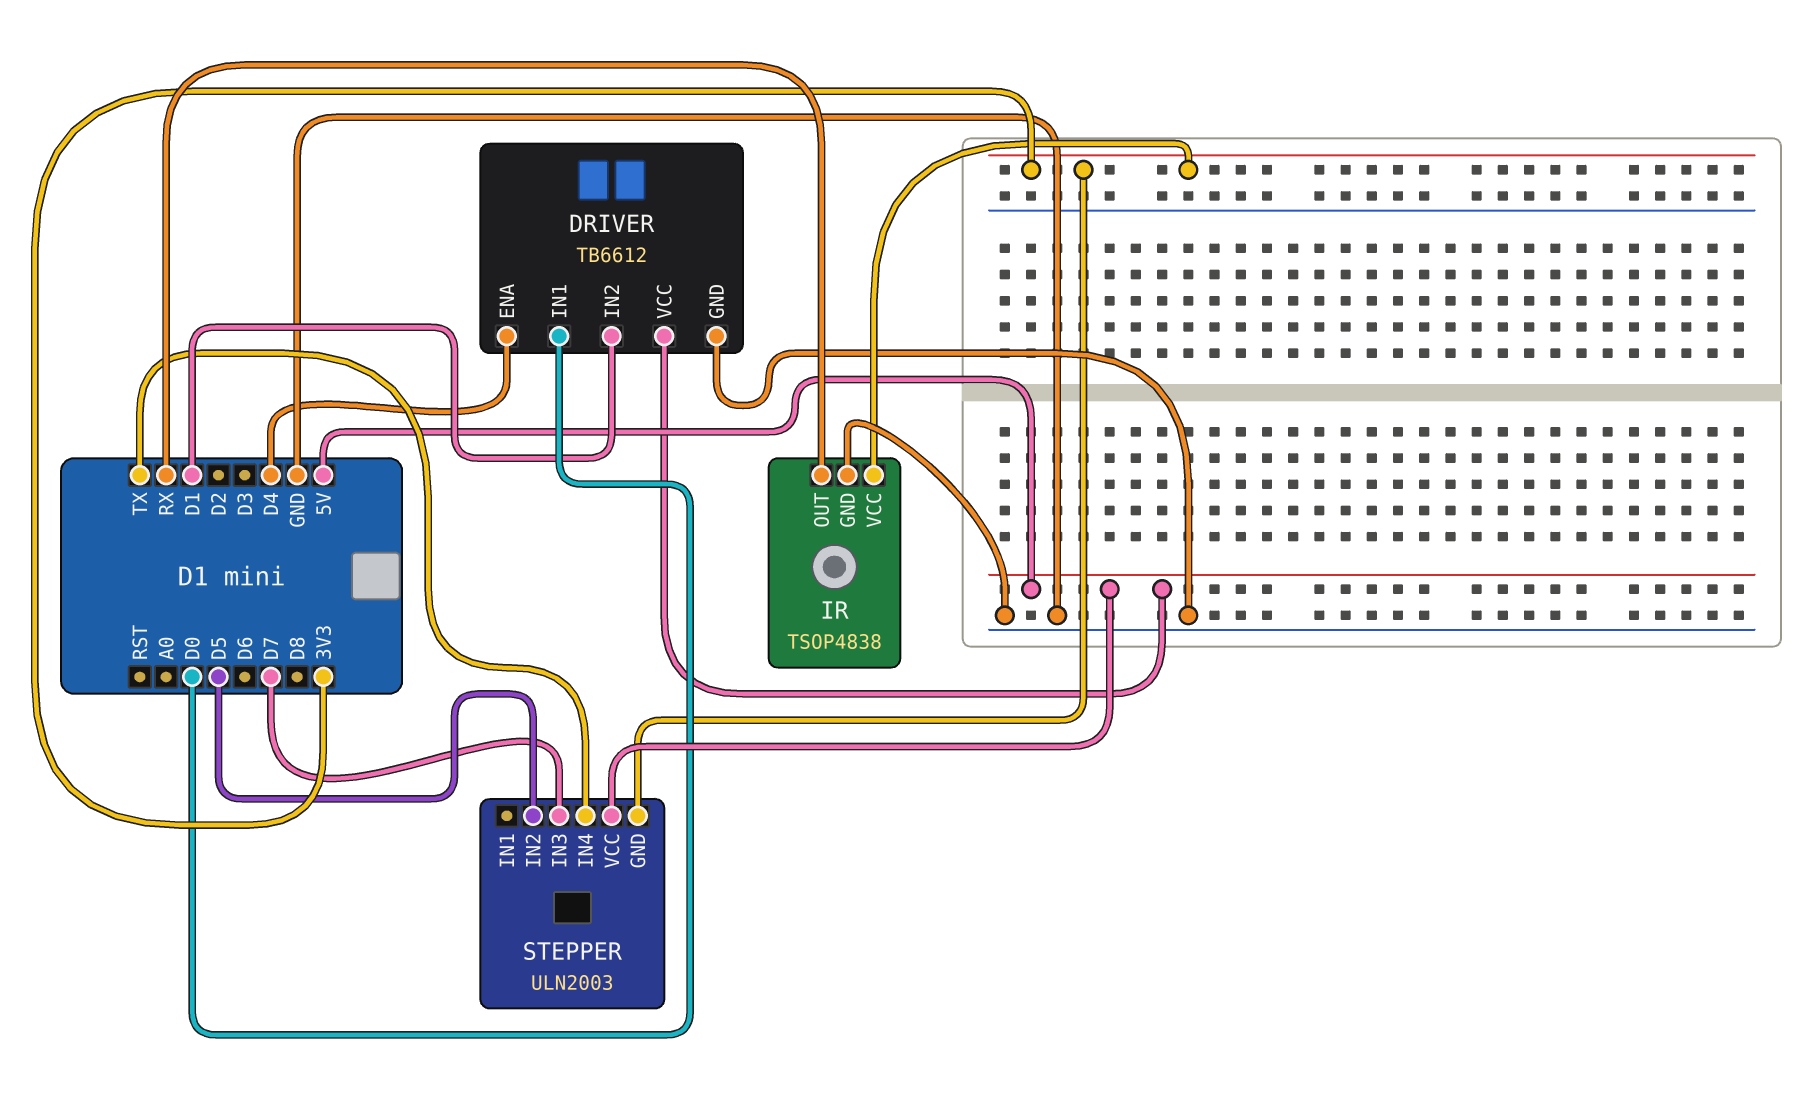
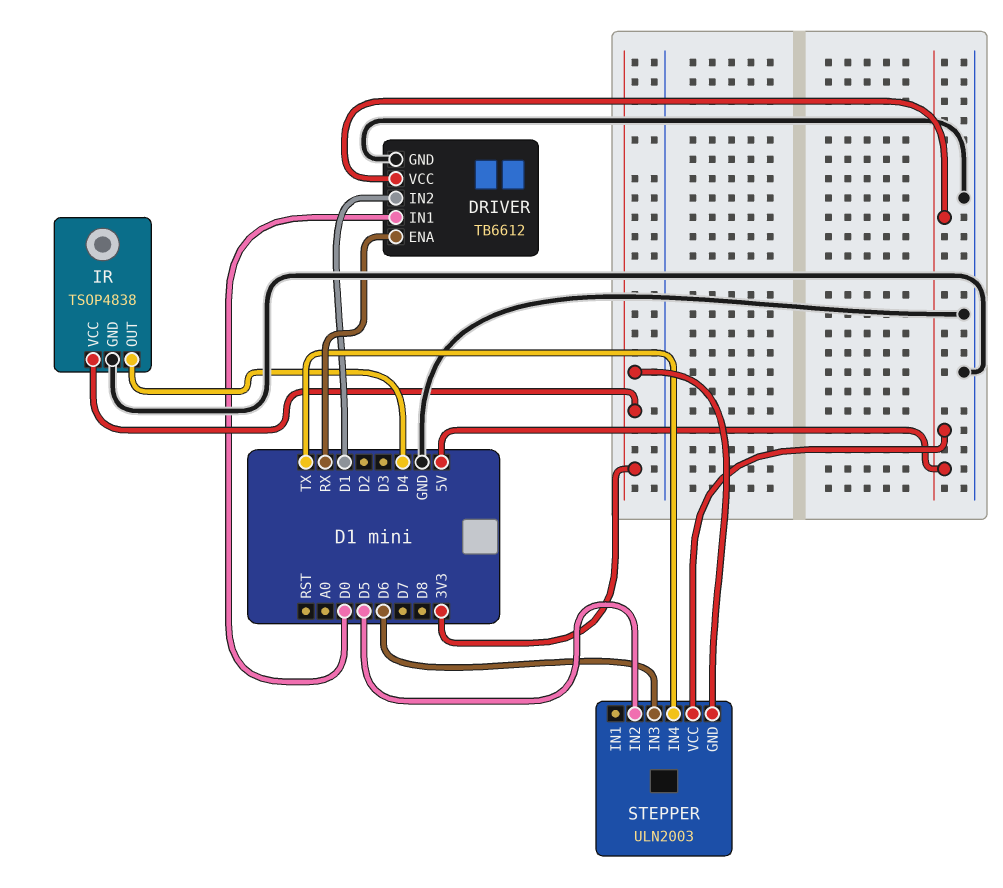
DRIVER pin ENA: D4 -> RX
IR pin OUT: RX -> D4
STEPPER pin IN3: D7 -> D6

